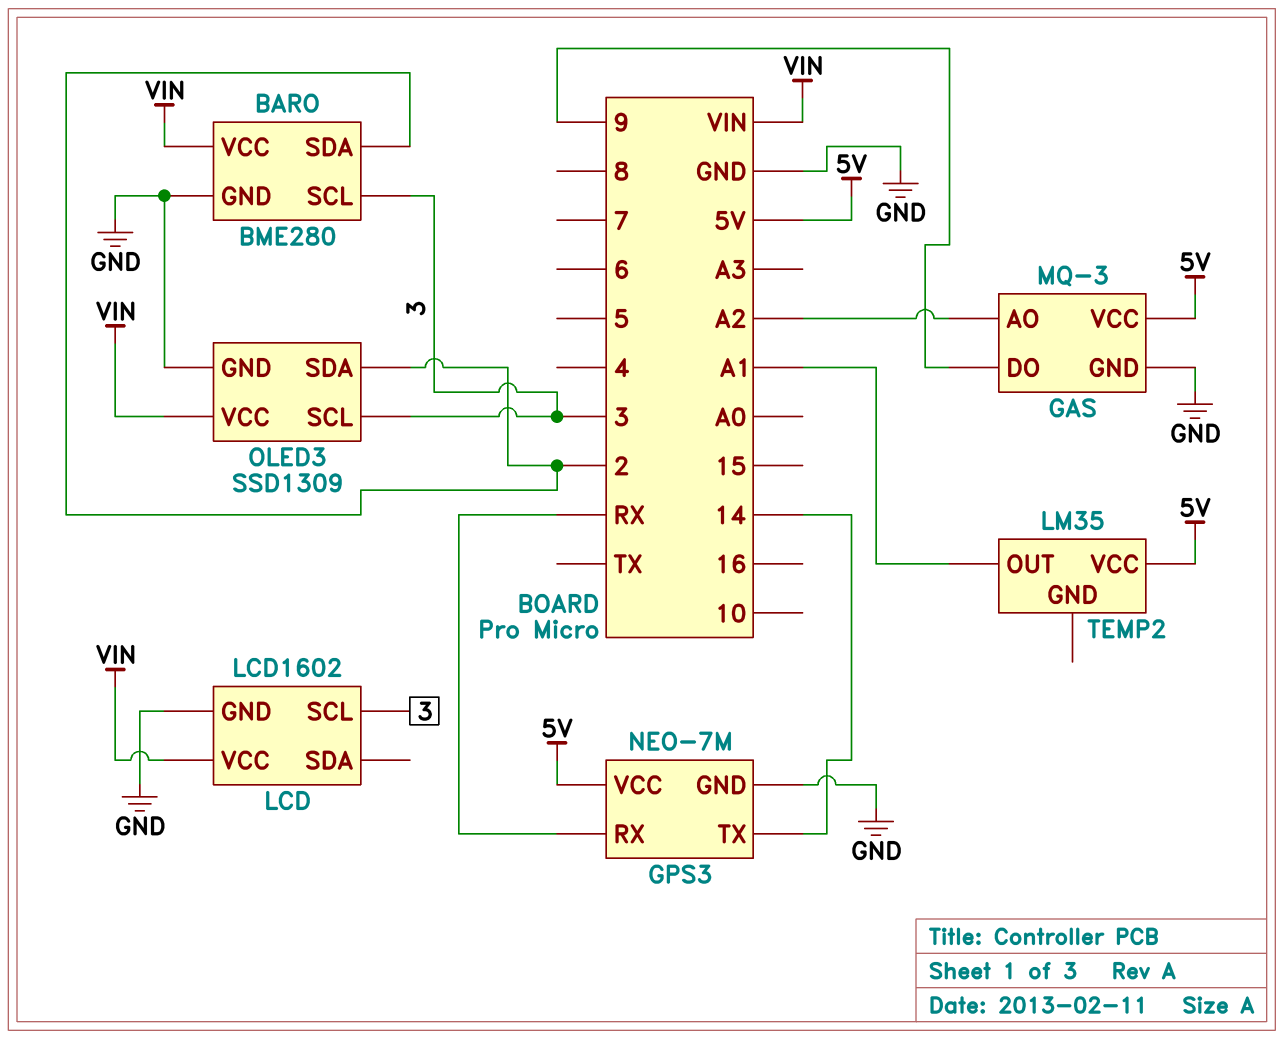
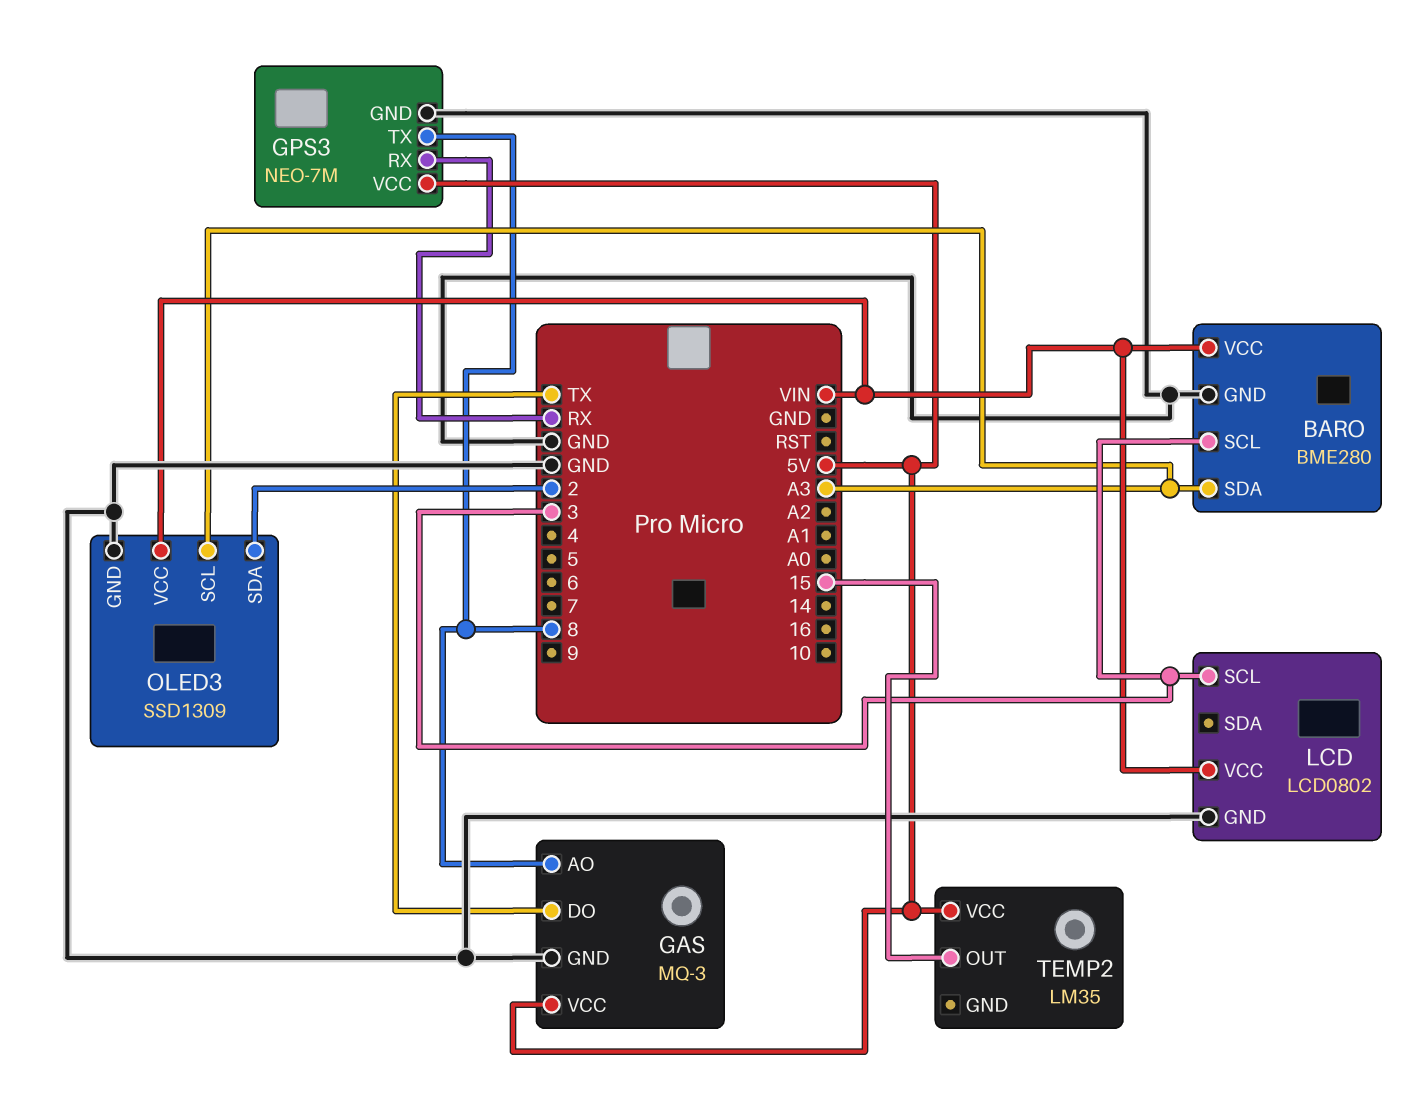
BARO pin SDA: 2 -> A3
GAS pin AO: A2 -> 8
GAS pin DO: 9 -> TX
GPS3 pin TX: 14 -> 8
LCD: LCD1602 -> LCD0802
OLED3 pin SCL: 3 -> A3
TEMP2 pin OUT: A1 -> 15

